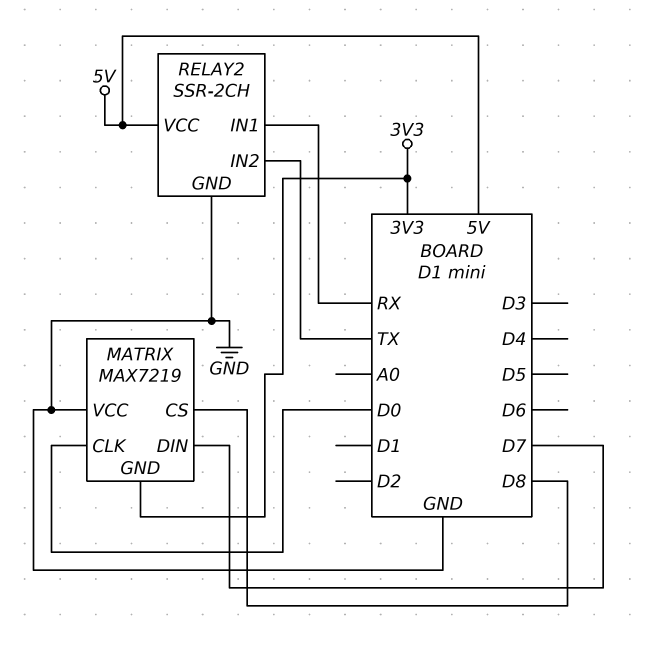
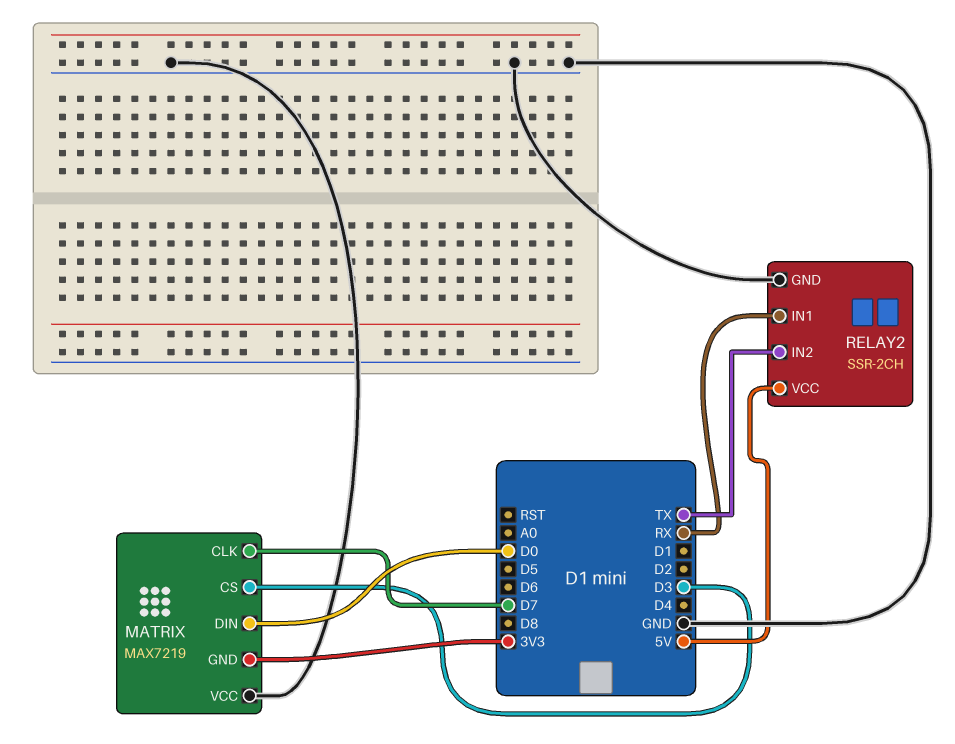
MATRIX pin CLK: D0 -> D7
MATRIX pin CS: D8 -> D3
MATRIX pin DIN: D7 -> D0

